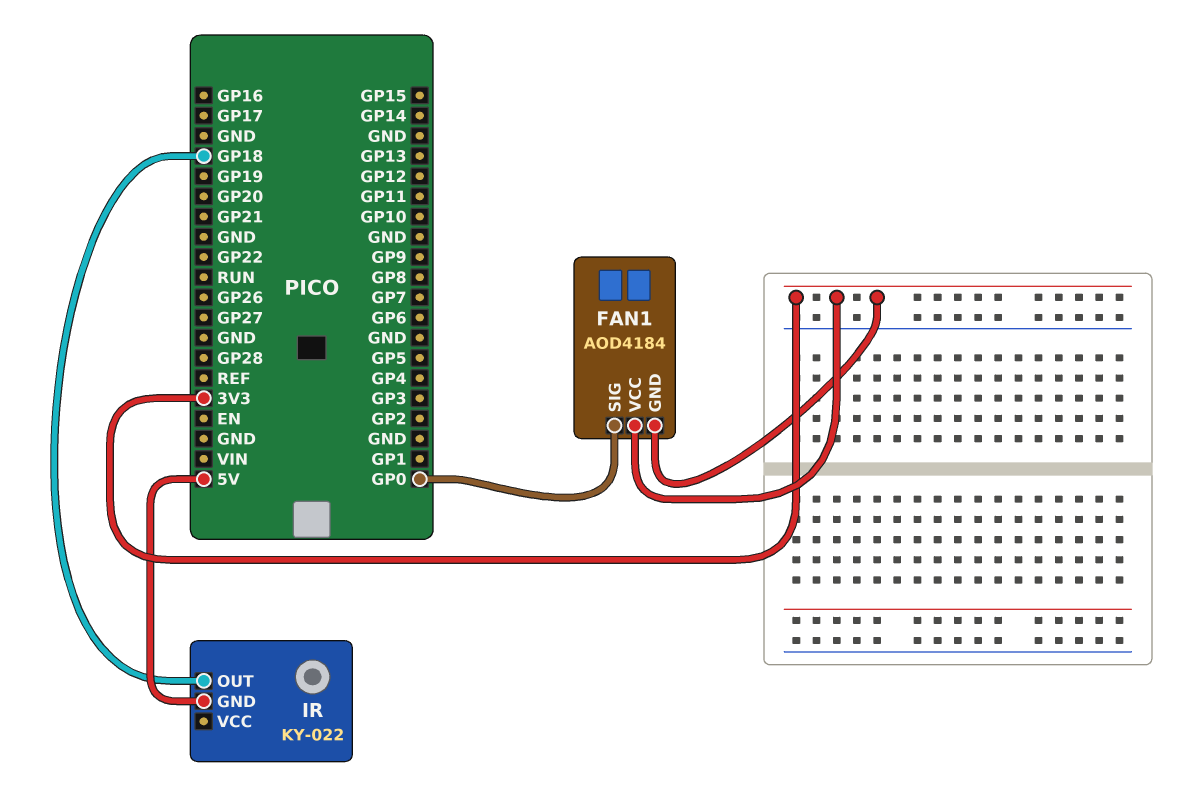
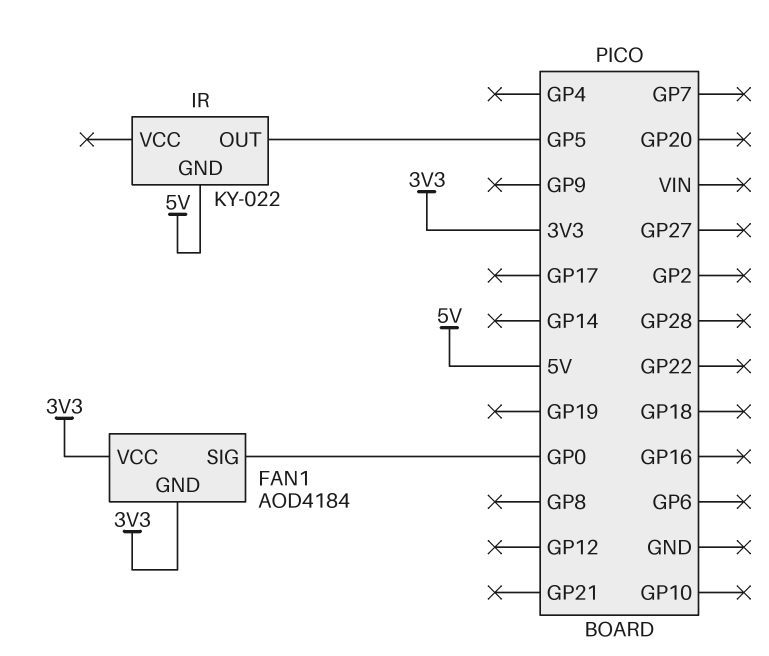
IR pin OUT: GP18 -> GP5

